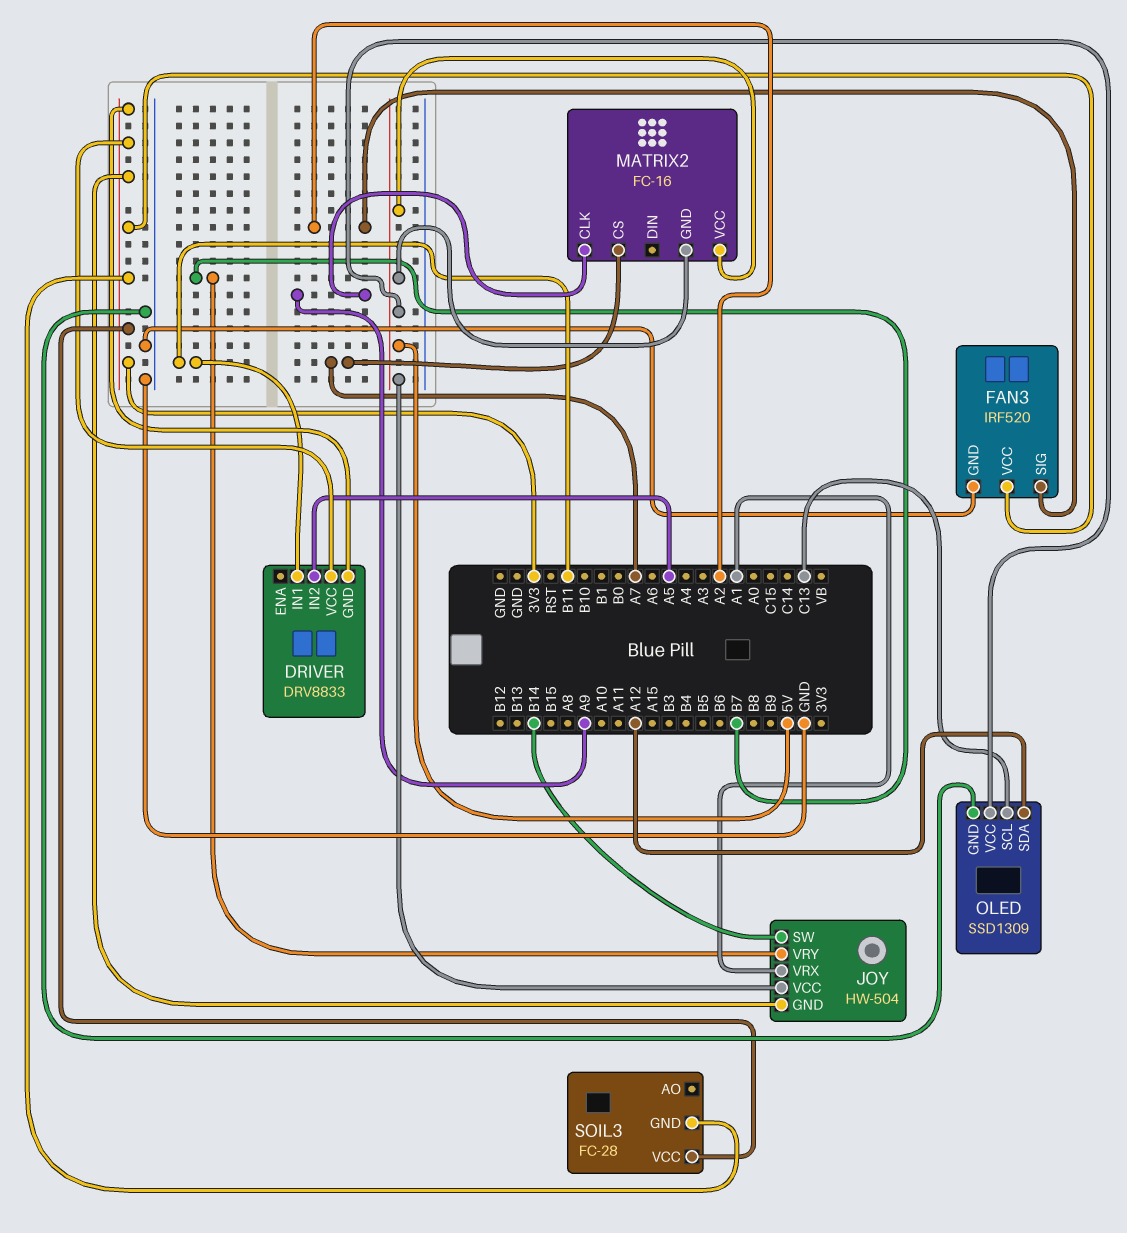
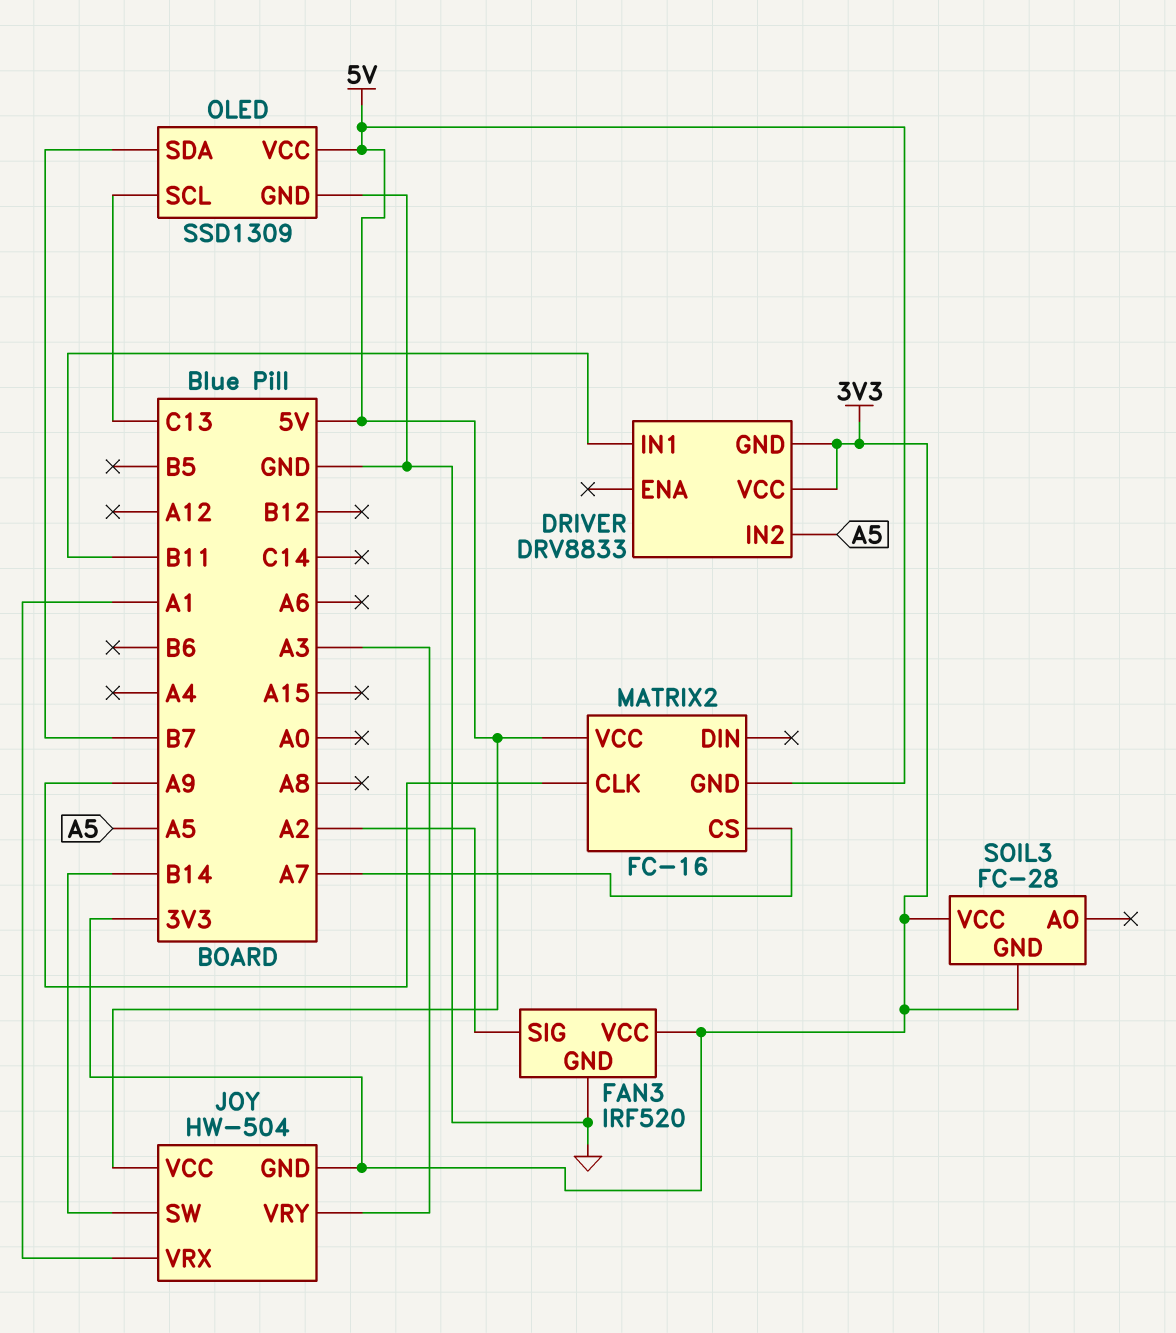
JOY pin VRY: B7 -> A3
OLED pin SDA: A12 -> B7

